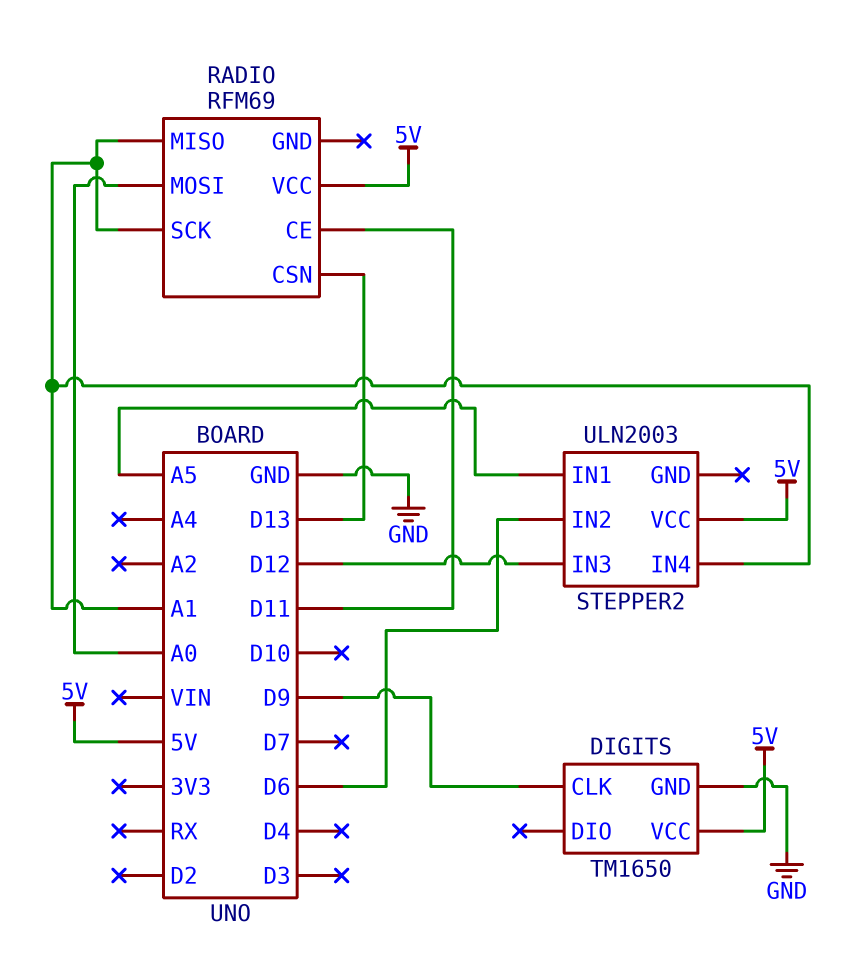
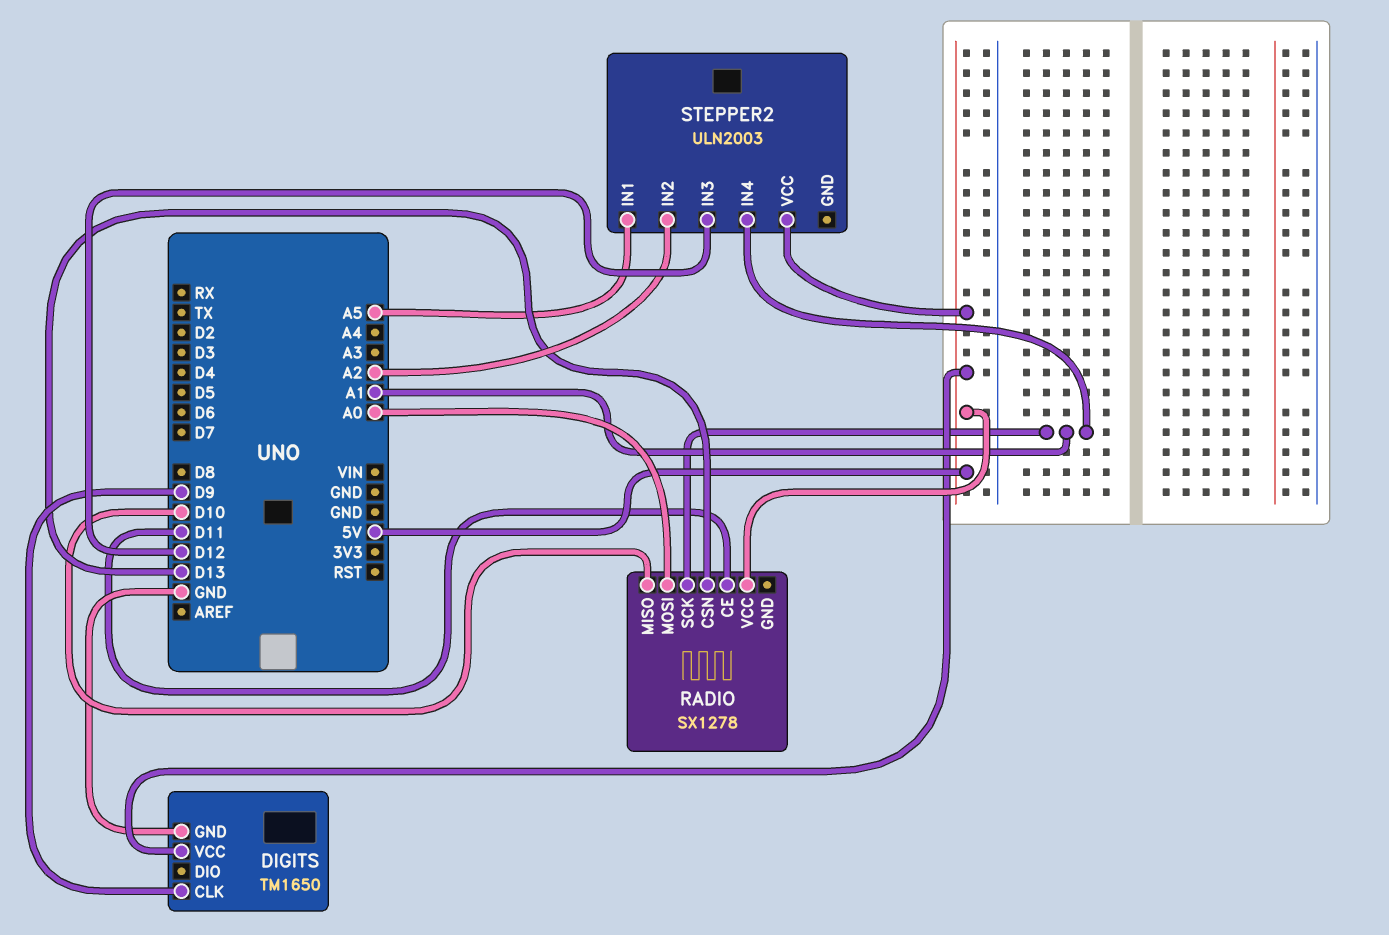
RADIO: RFM69 -> SX1278
RADIO pin MISO: A1 -> D10
STEPPER2 pin IN2: D6 -> A2

